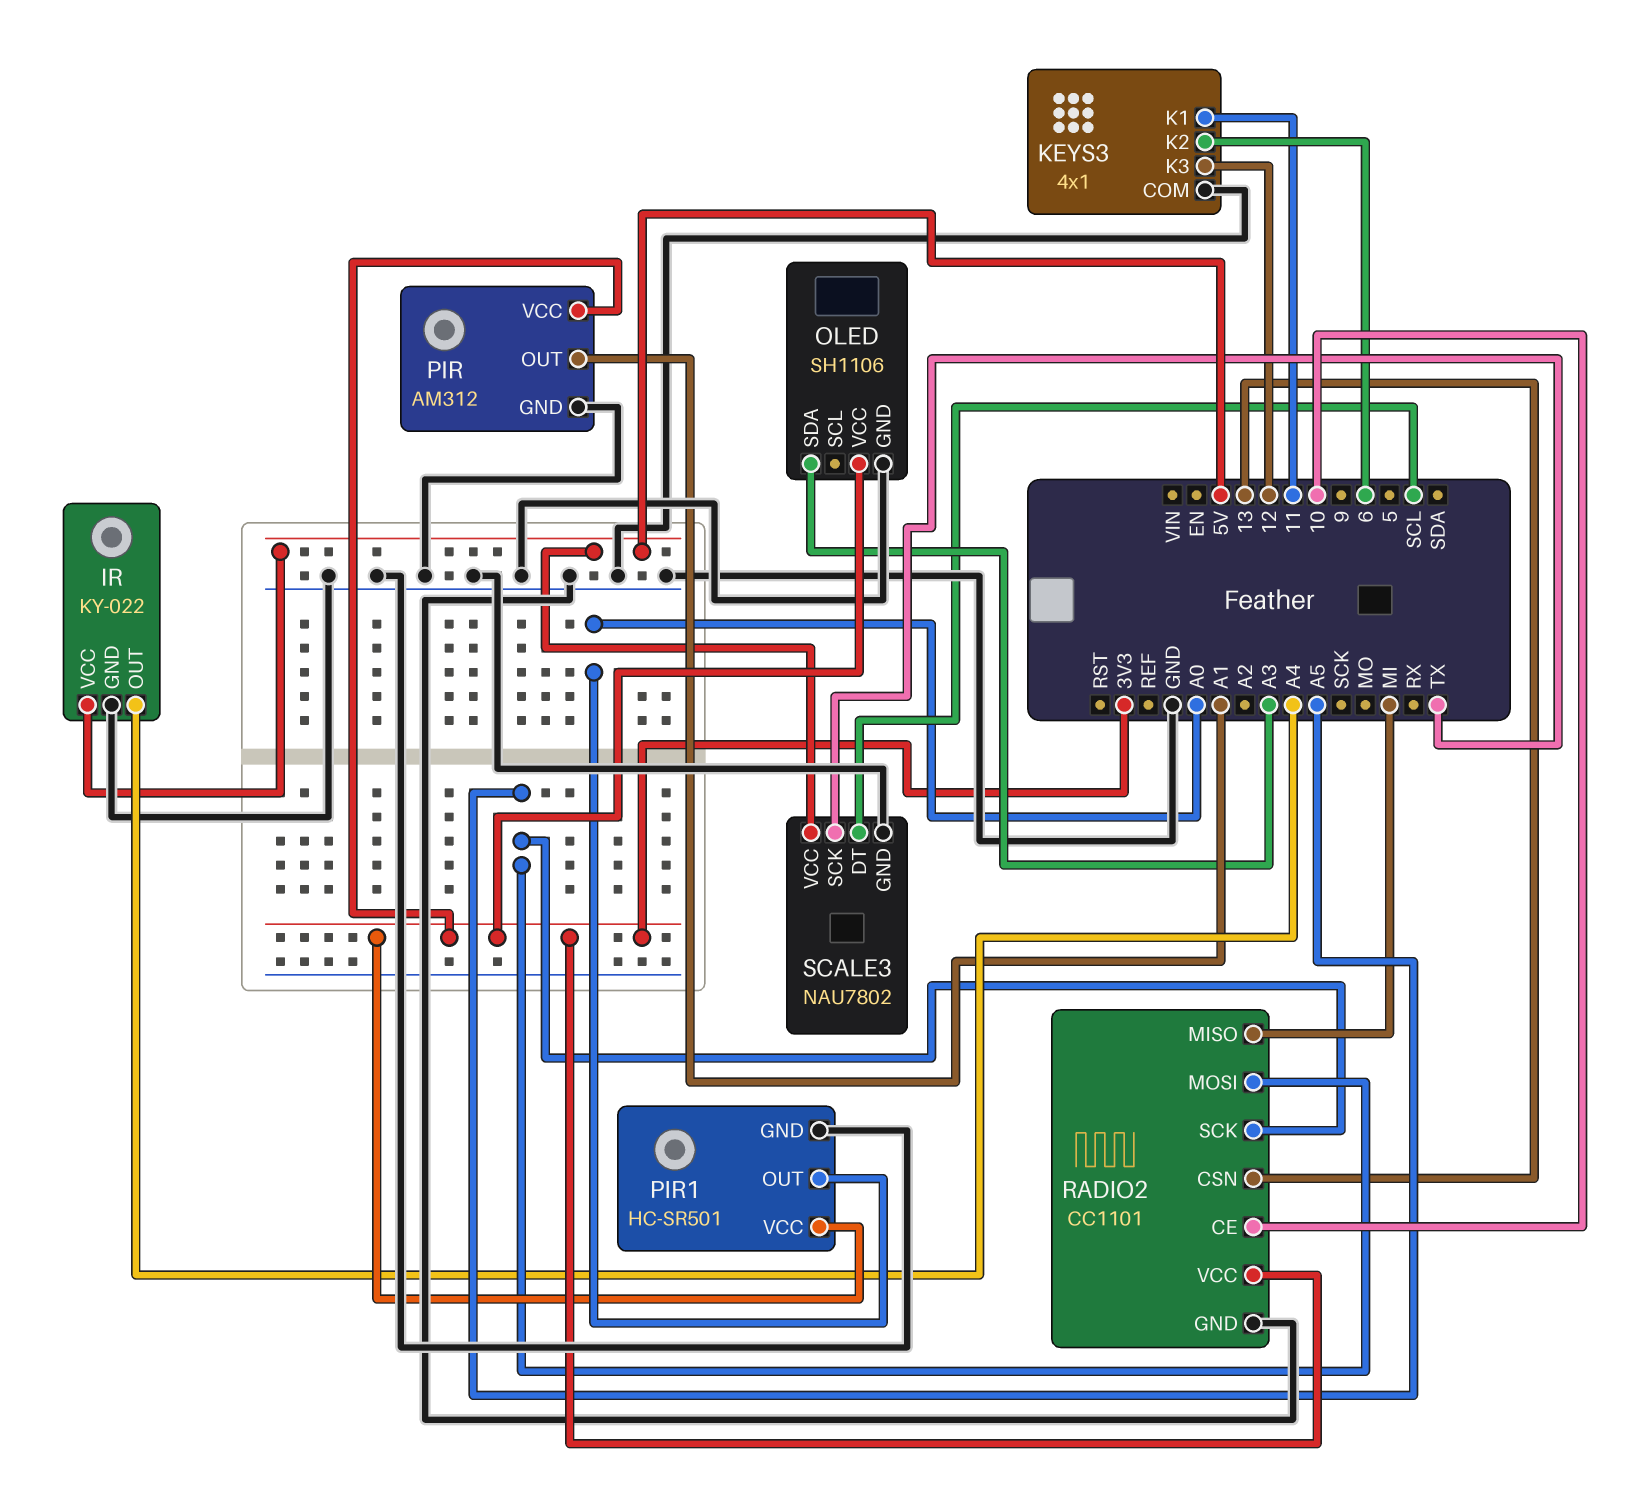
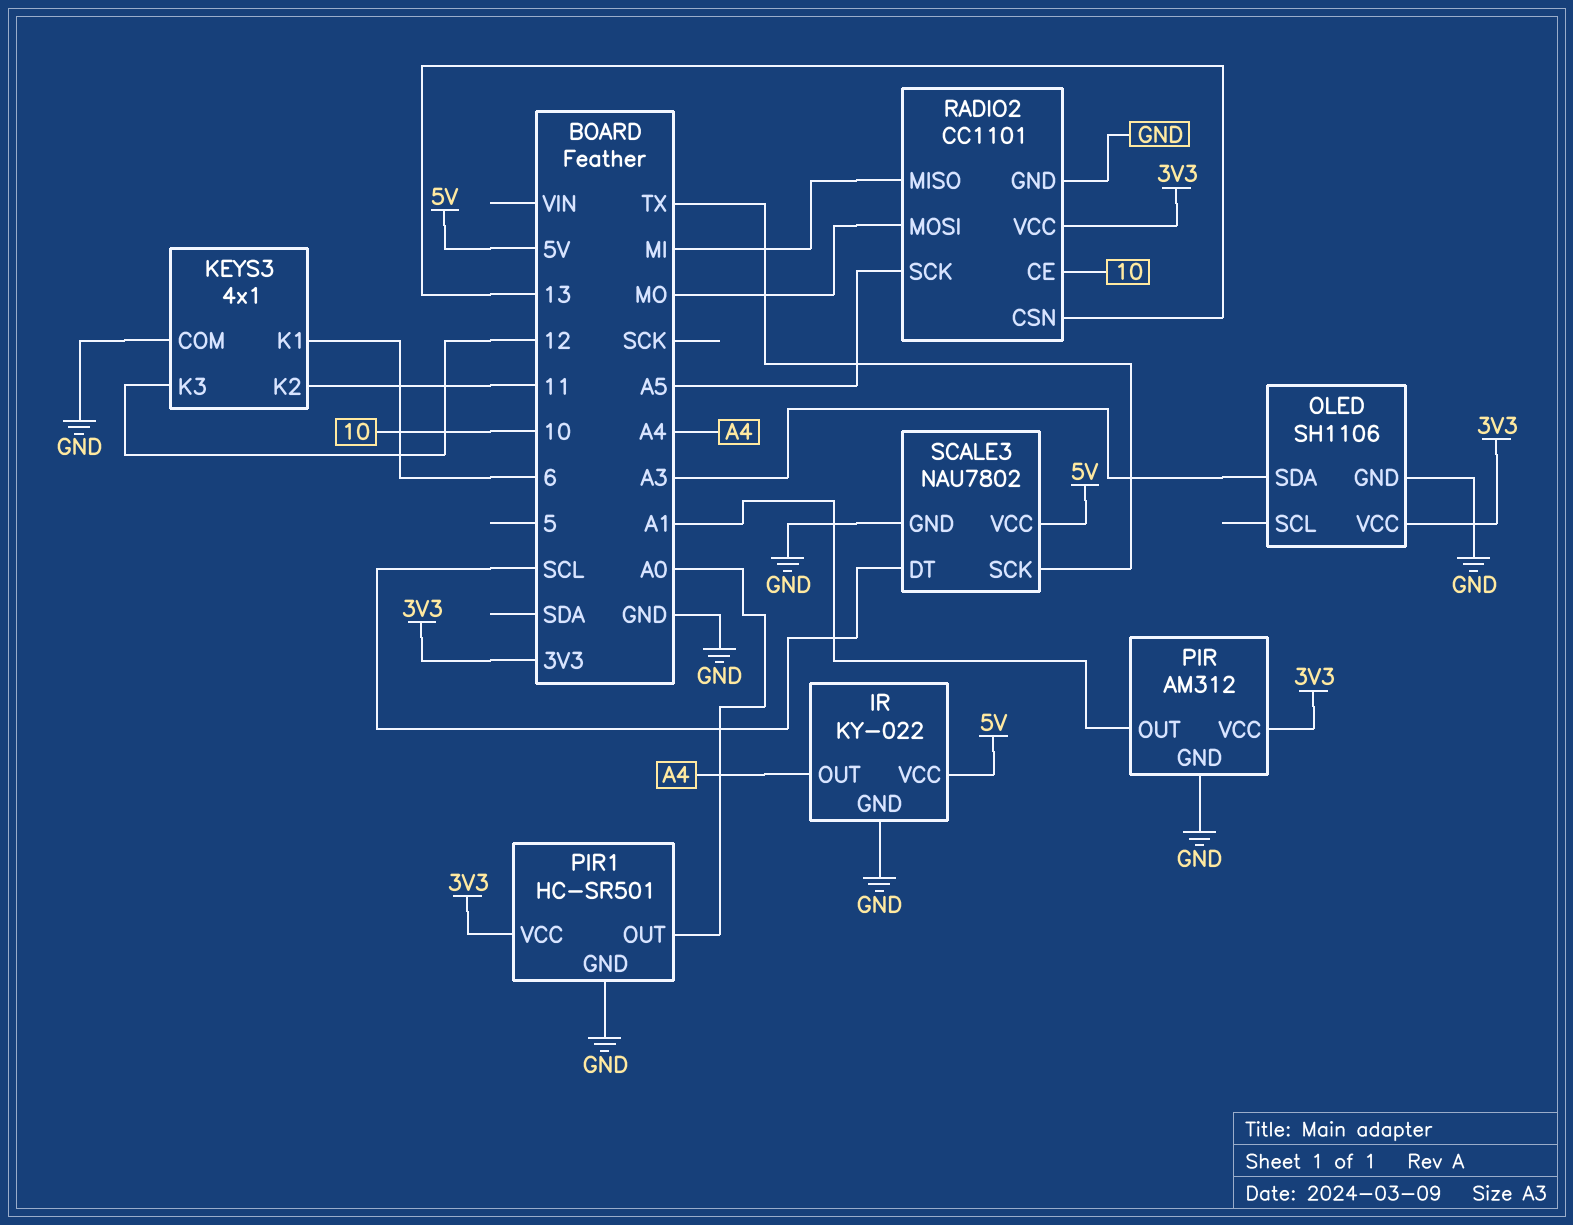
KEYS3 pin K1: 11 -> 6
KEYS3 pin K2: 6 -> 11
RADIO2 pin MOSI: A5 -> MO

